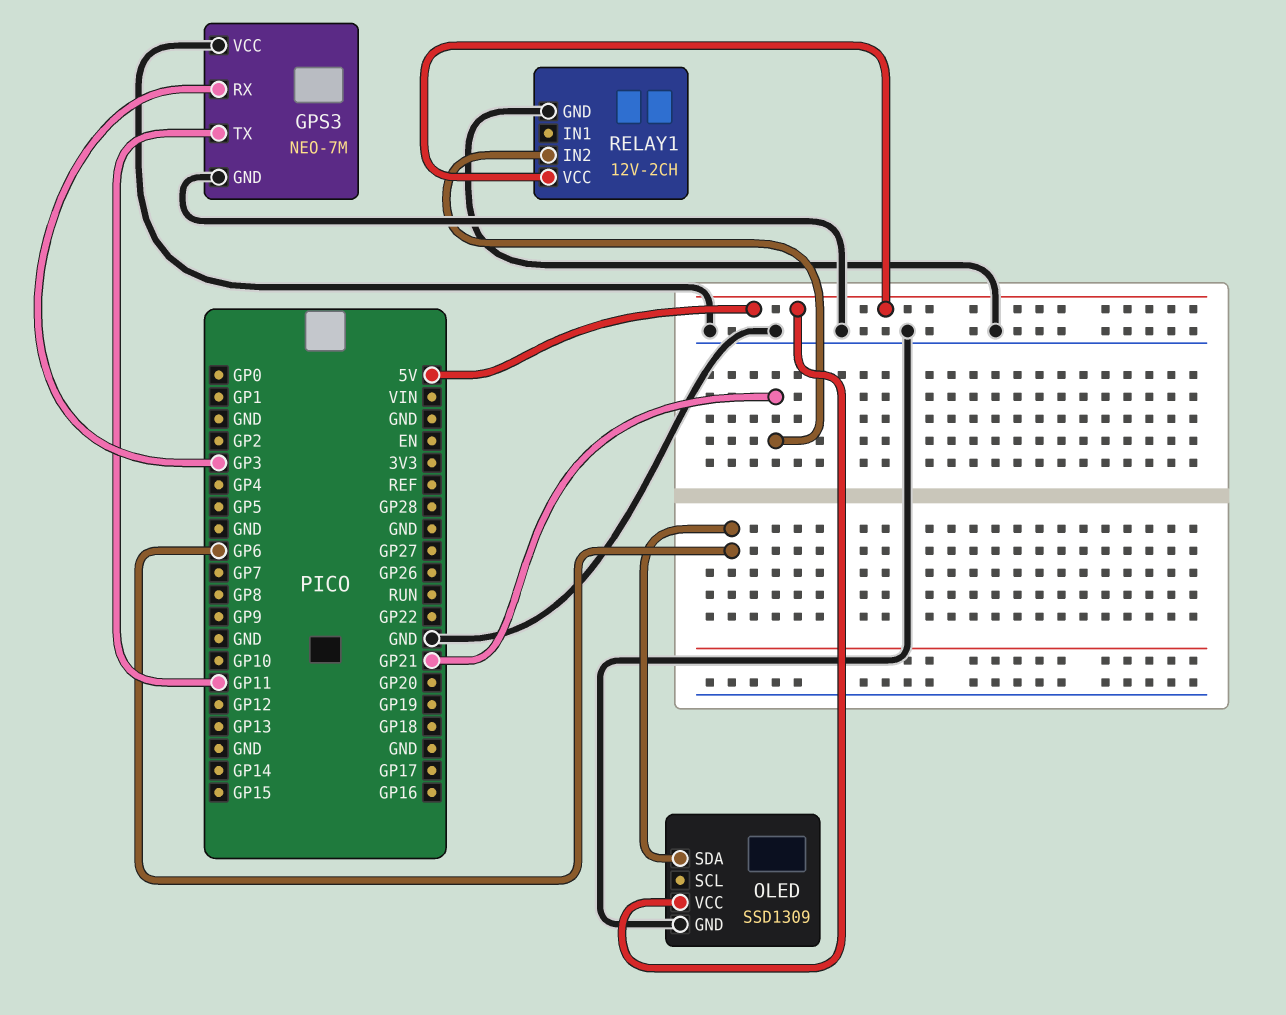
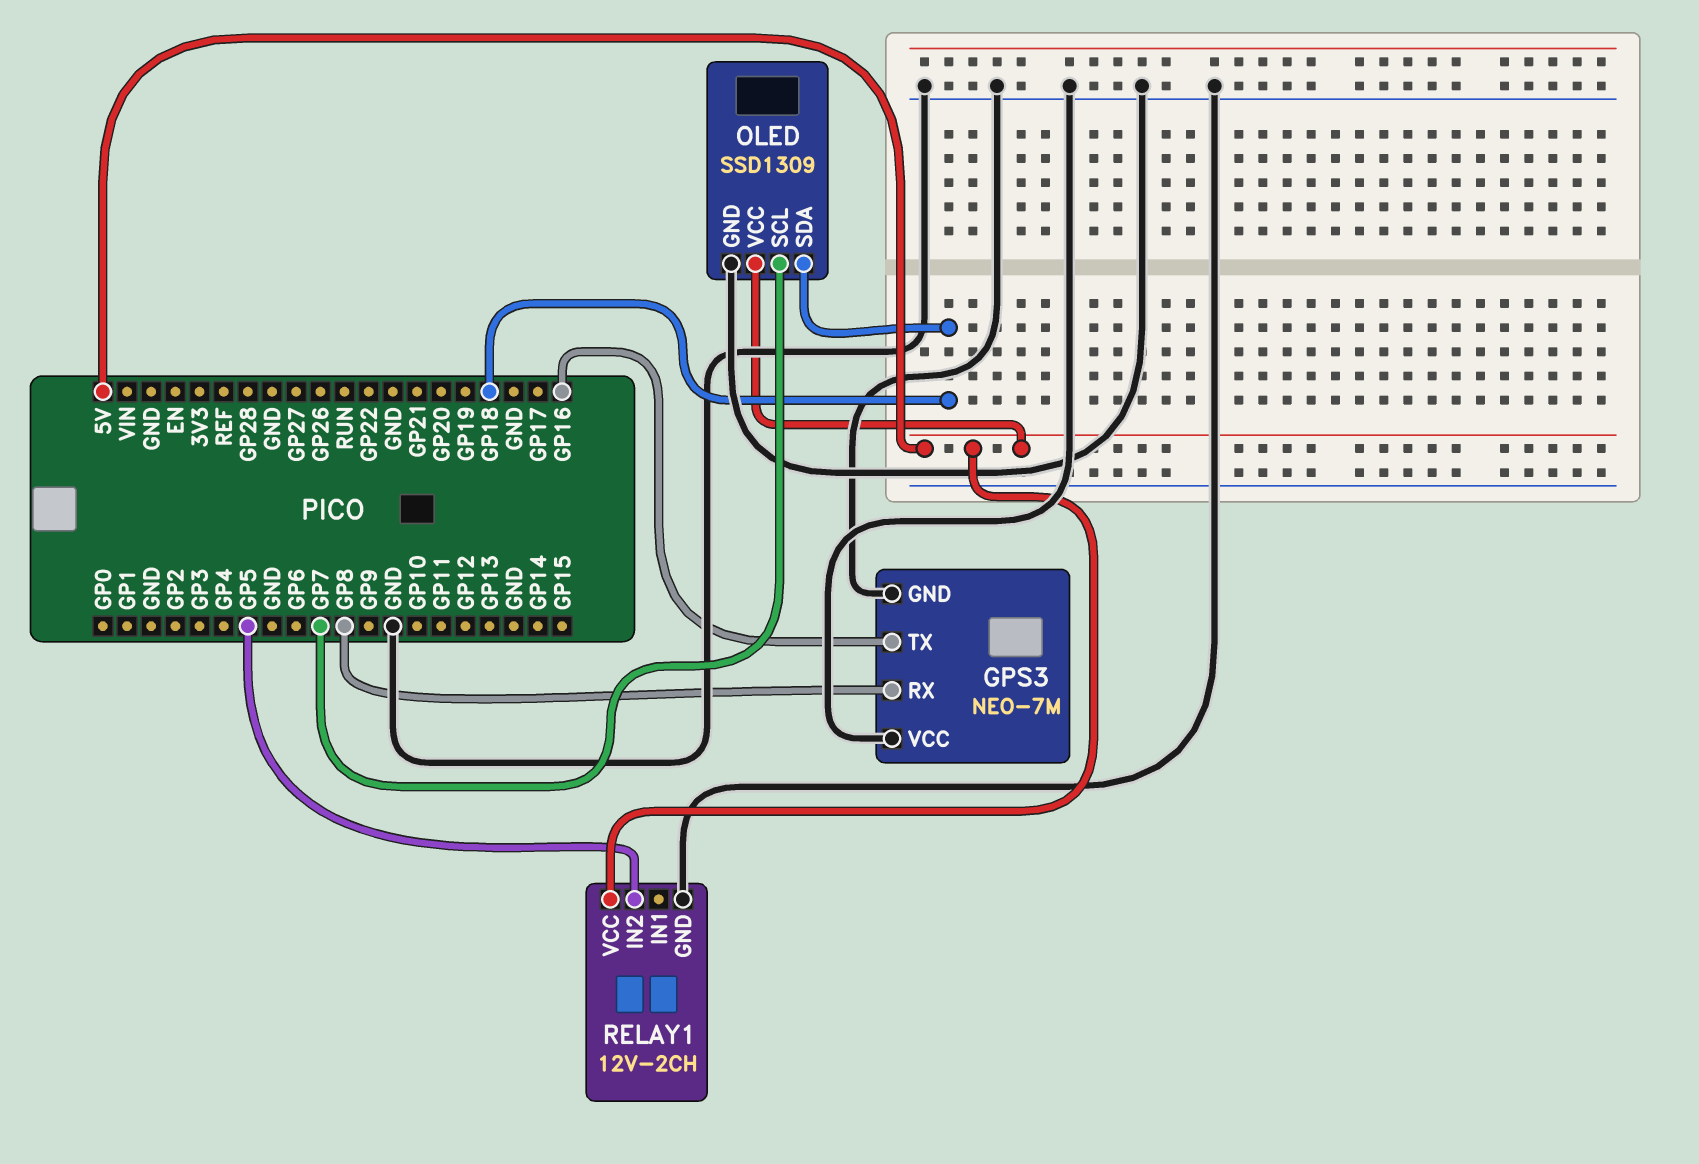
GPS3 pin RX: GP3 -> GP8
GPS3 pin TX: GP11 -> GP16
OLED pin SCL: none -> GP7
OLED pin SDA: GP6 -> GP18
RELAY1 pin IN2: GP21 -> GP5

